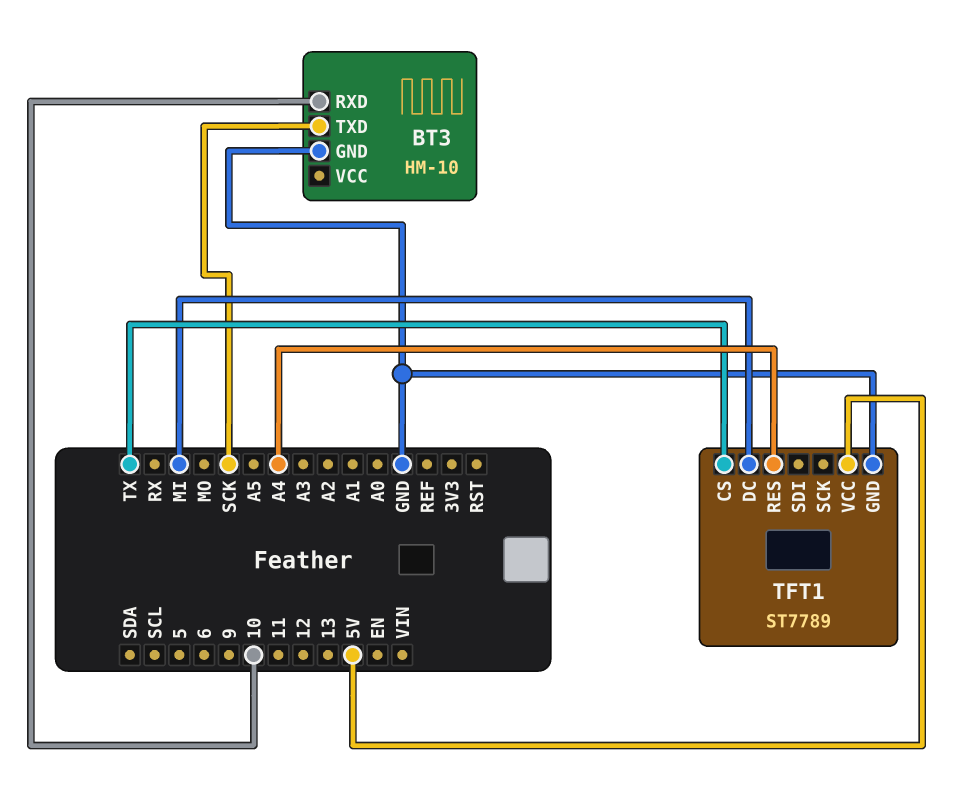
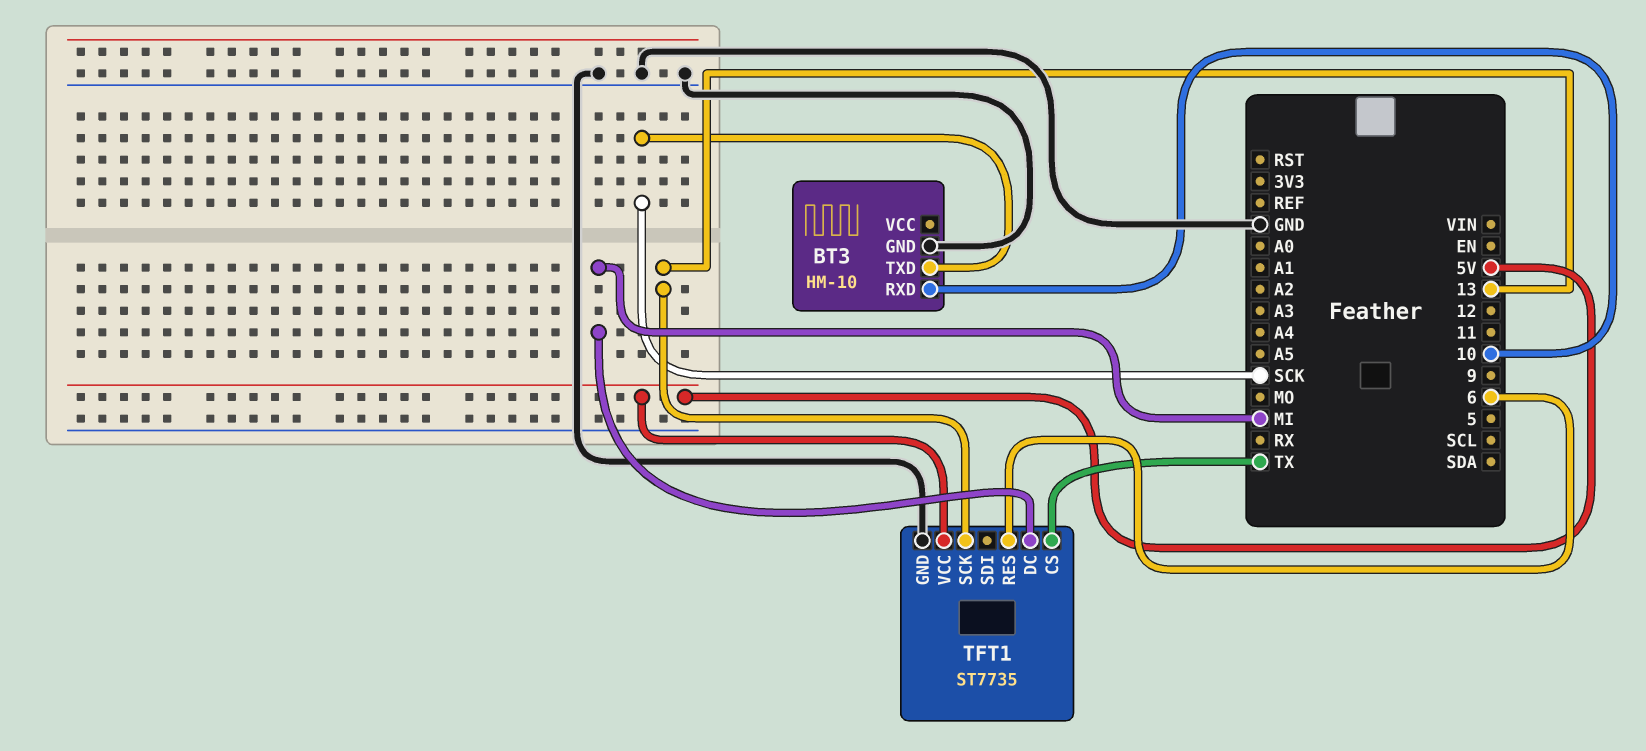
TFT1: ST7789 -> ST7735
TFT1 pin RES: A4 -> 6
TFT1 pin SCK: none -> 13

